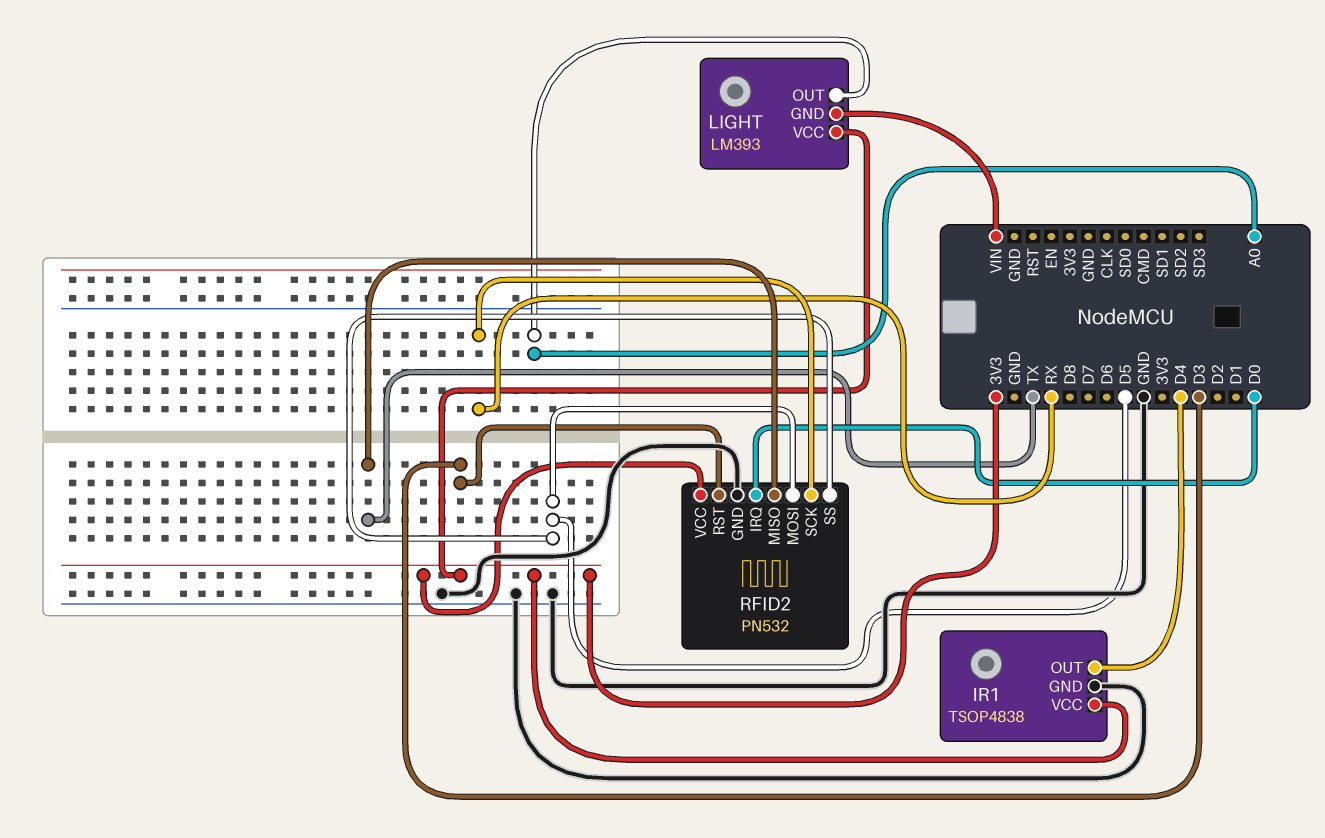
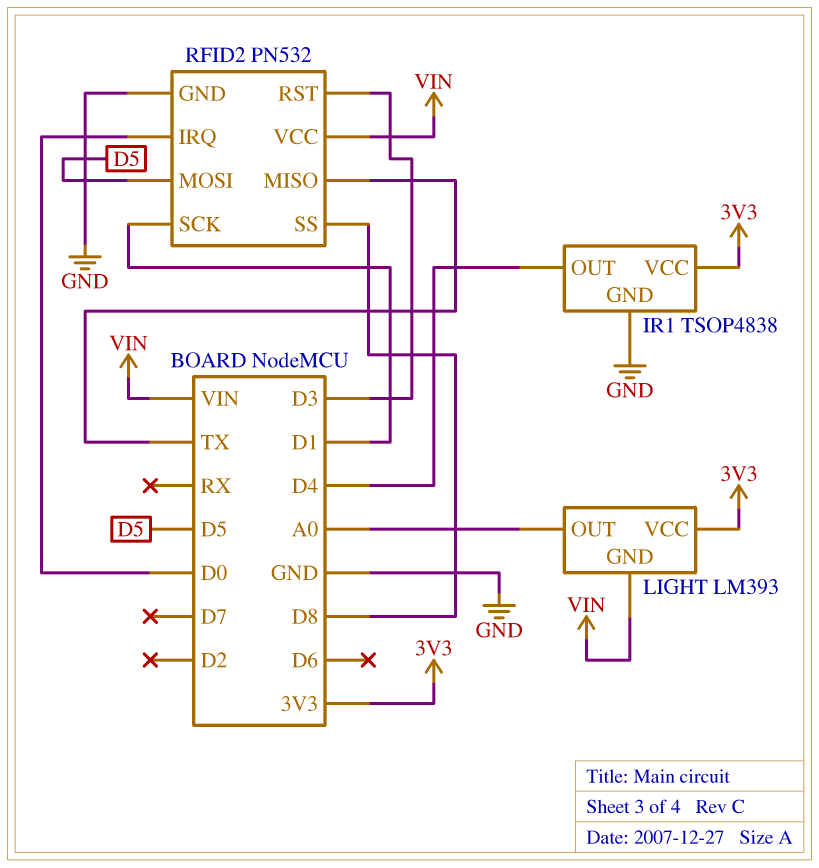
RFID2 pin SCK: RX -> D1
RFID2 pin SS: D5 -> D8
RFID2 pin VCC: 3V3 -> VIN

